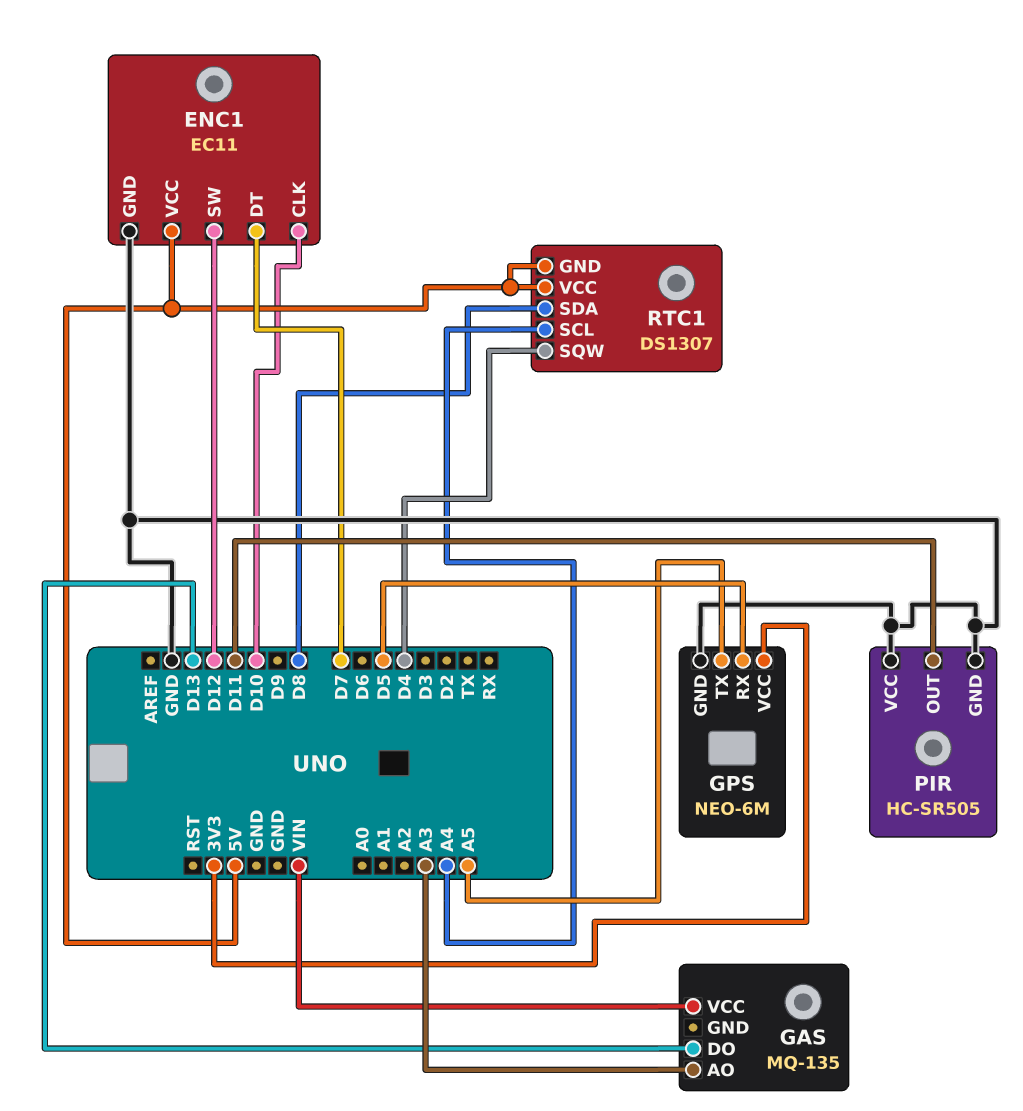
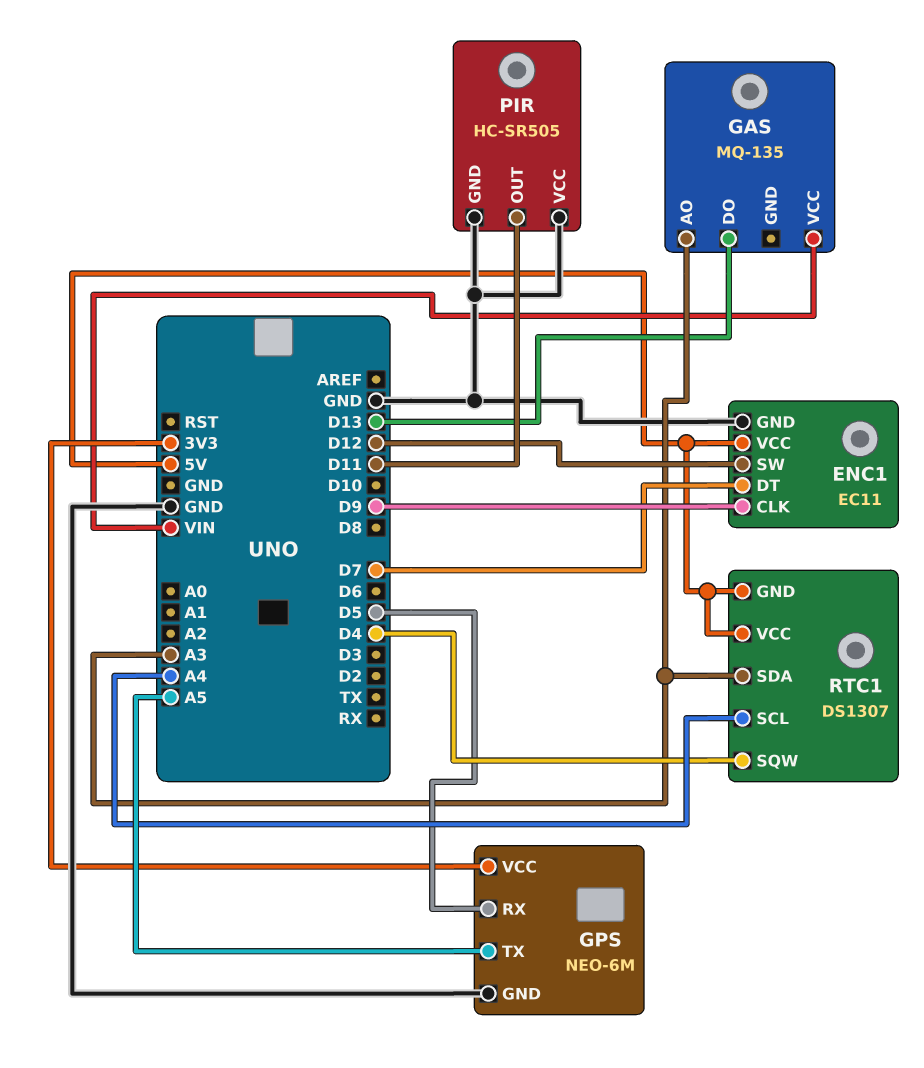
ENC1 pin CLK: D10 -> D9
RTC1 pin SDA: D8 -> A3

